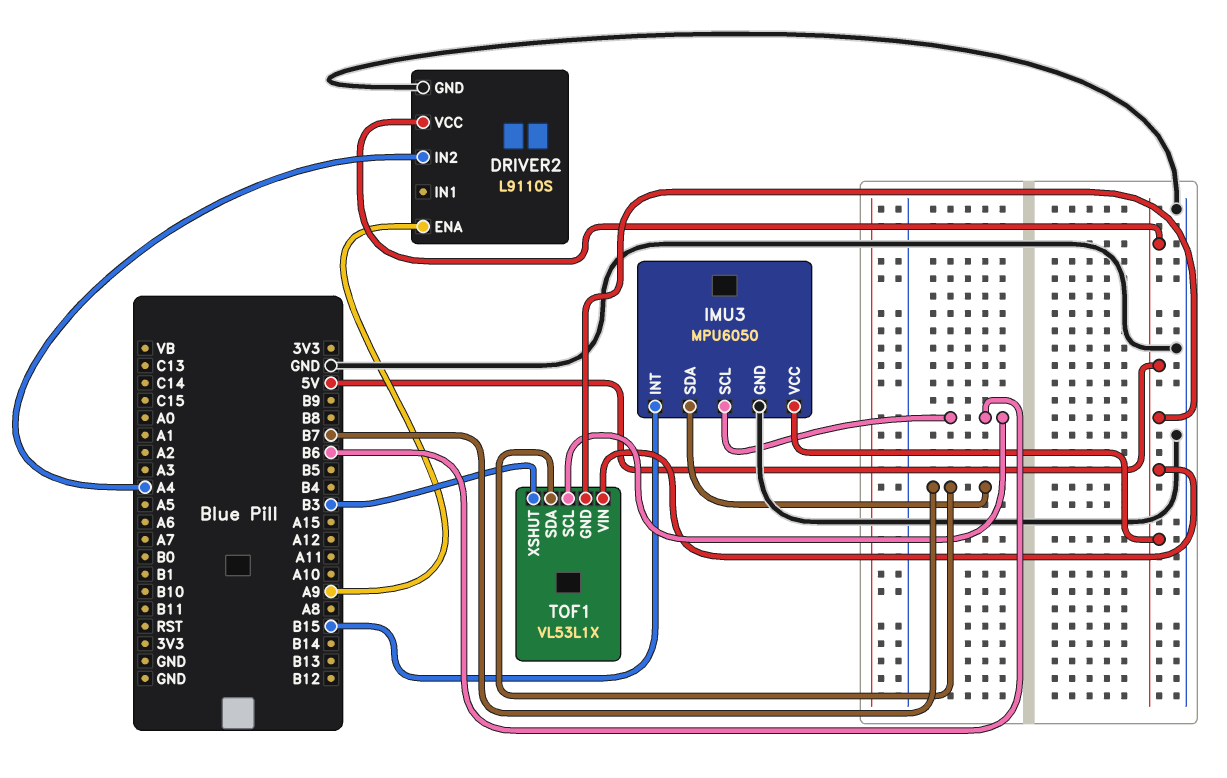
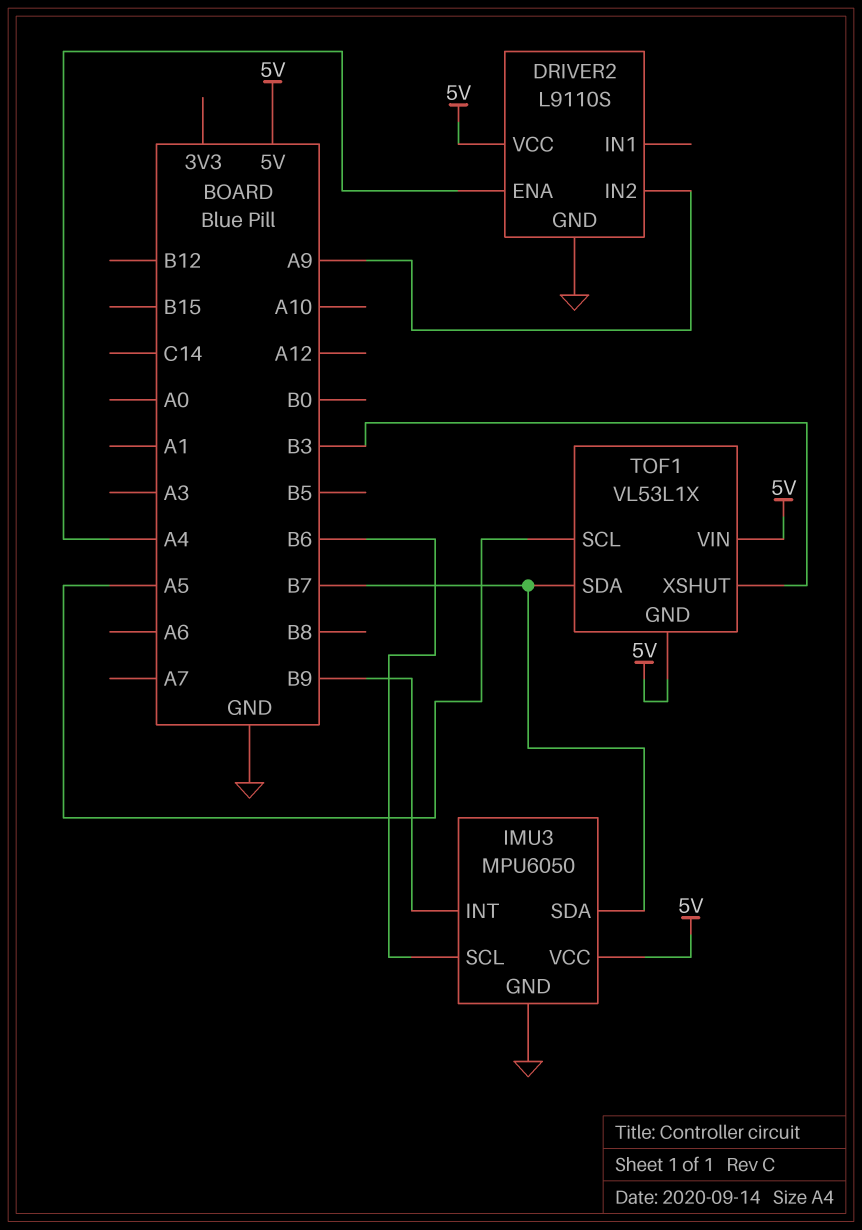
DRIVER2 pin ENA: A9 -> A4
DRIVER2 pin IN2: A4 -> A9
IMU3 pin INT: B15 -> B9
TOF1 pin SCL: B6 -> A5

